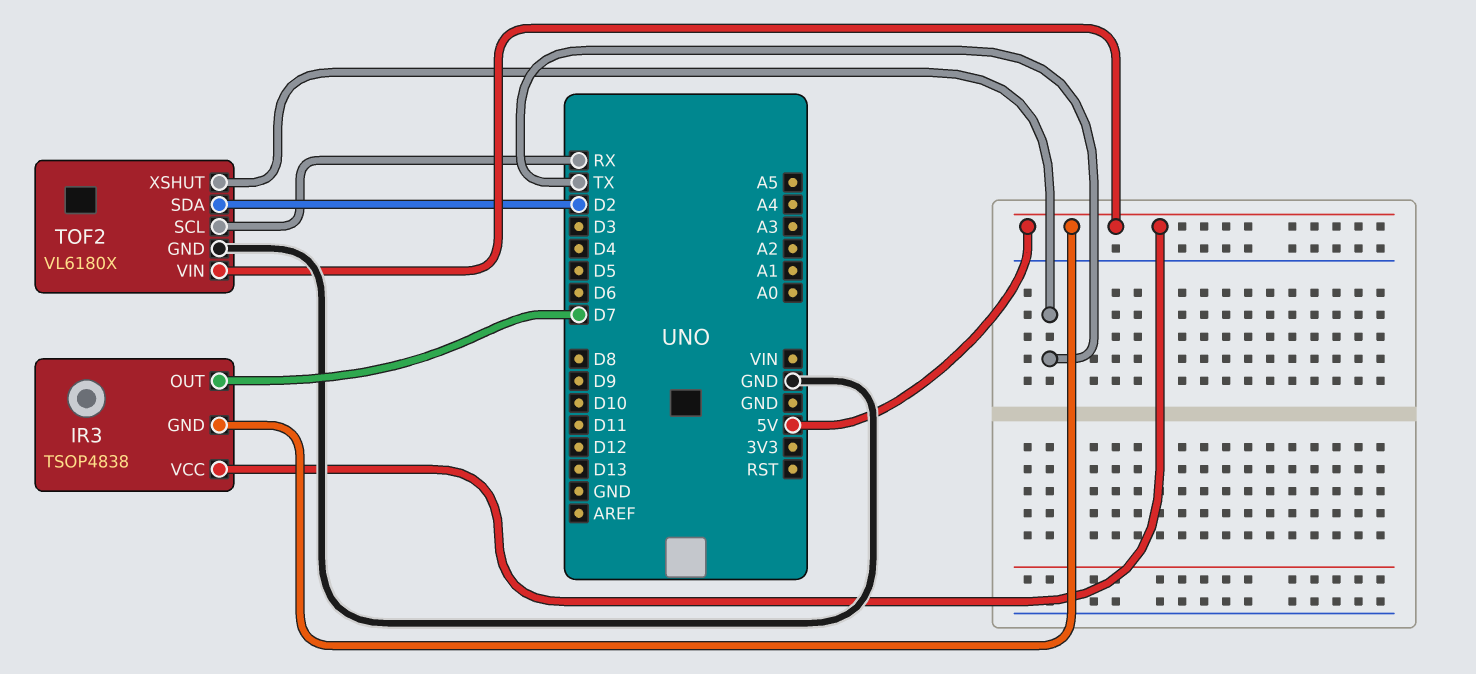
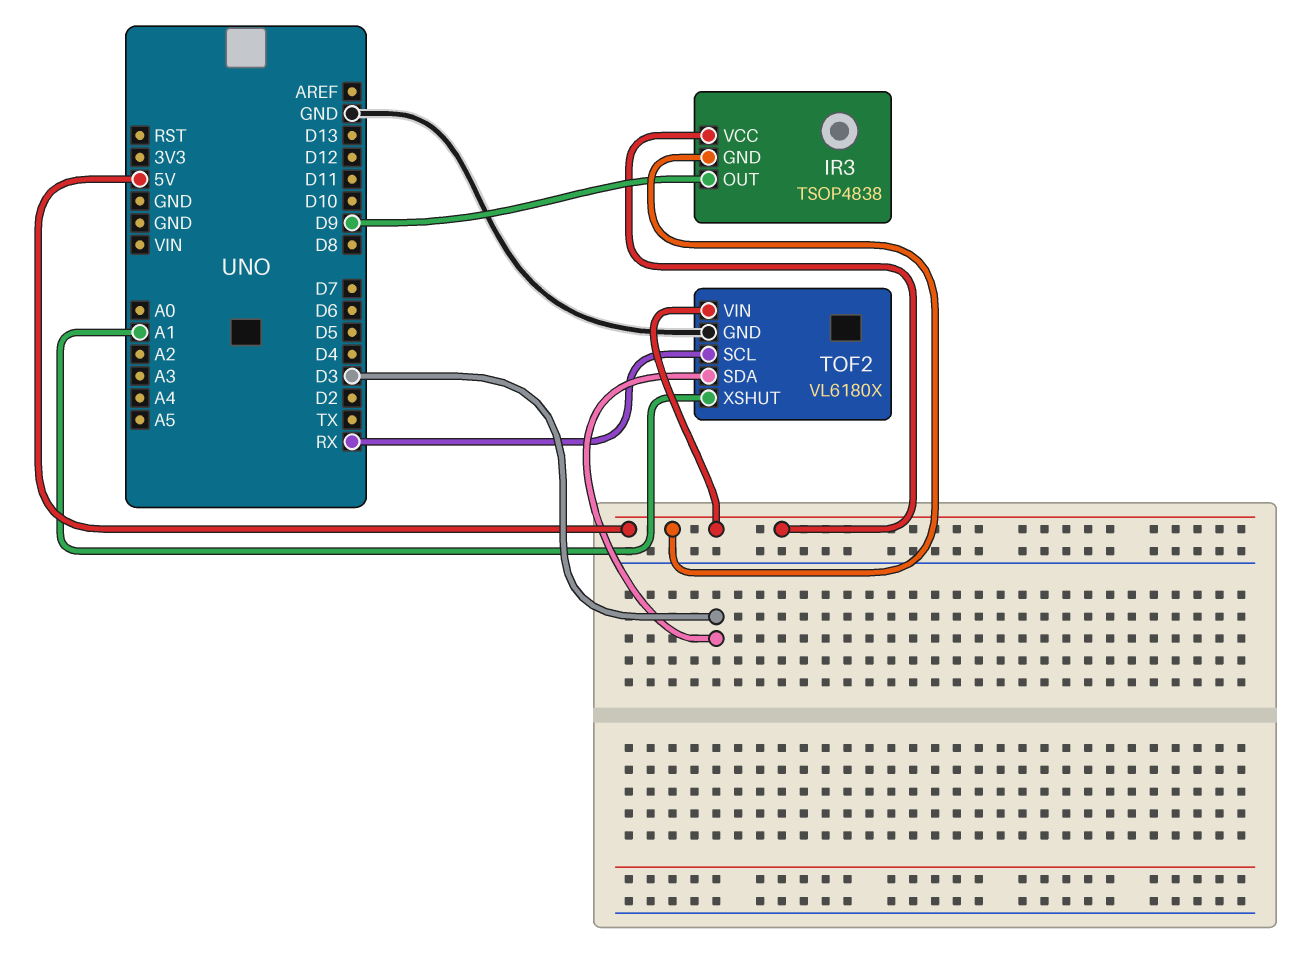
IR3 pin OUT: D7 -> D9
TOF2 pin SDA: D2 -> D3
TOF2 pin XSHUT: TX -> A1

